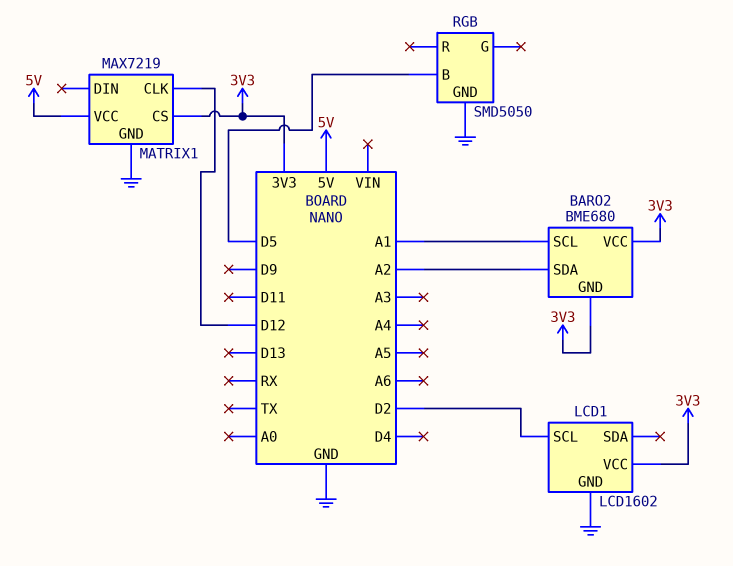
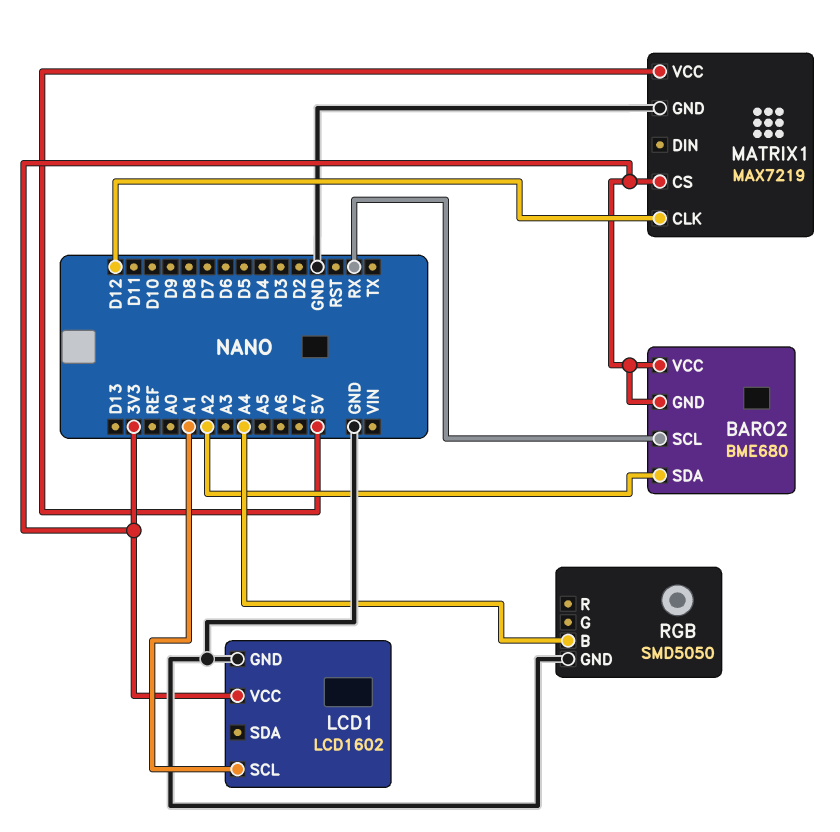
BARO2 pin SCL: A1 -> RX
LCD1 pin SCL: D2 -> A1
RGB pin B: D5 -> A4

